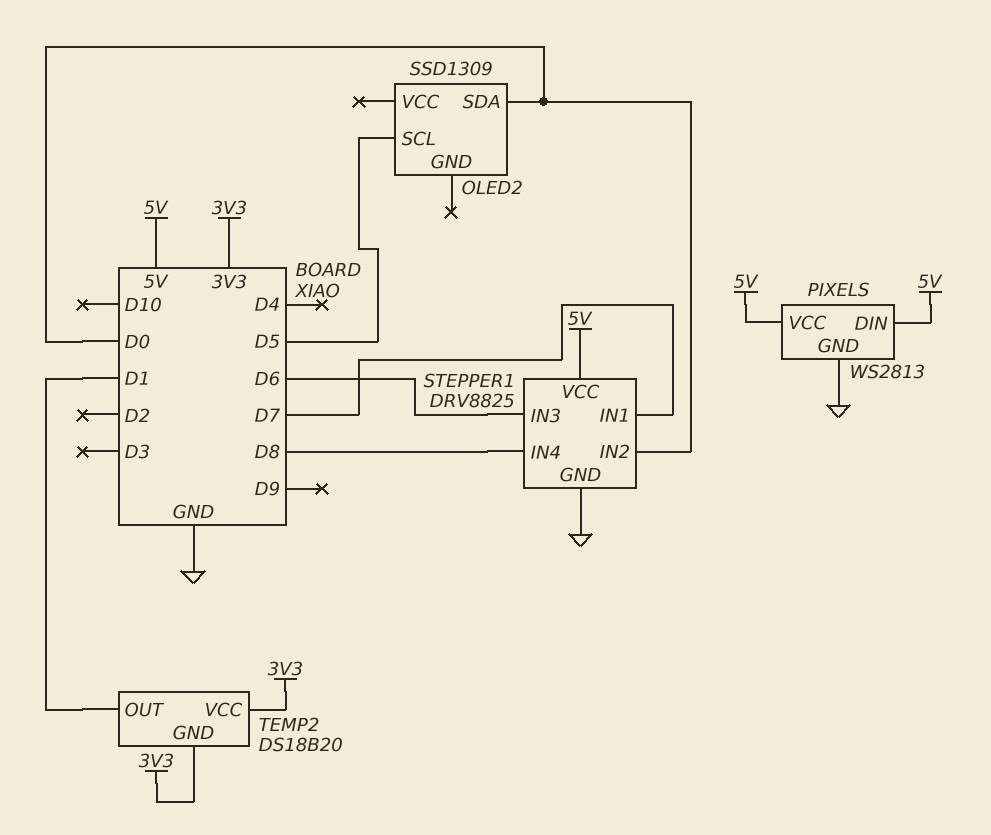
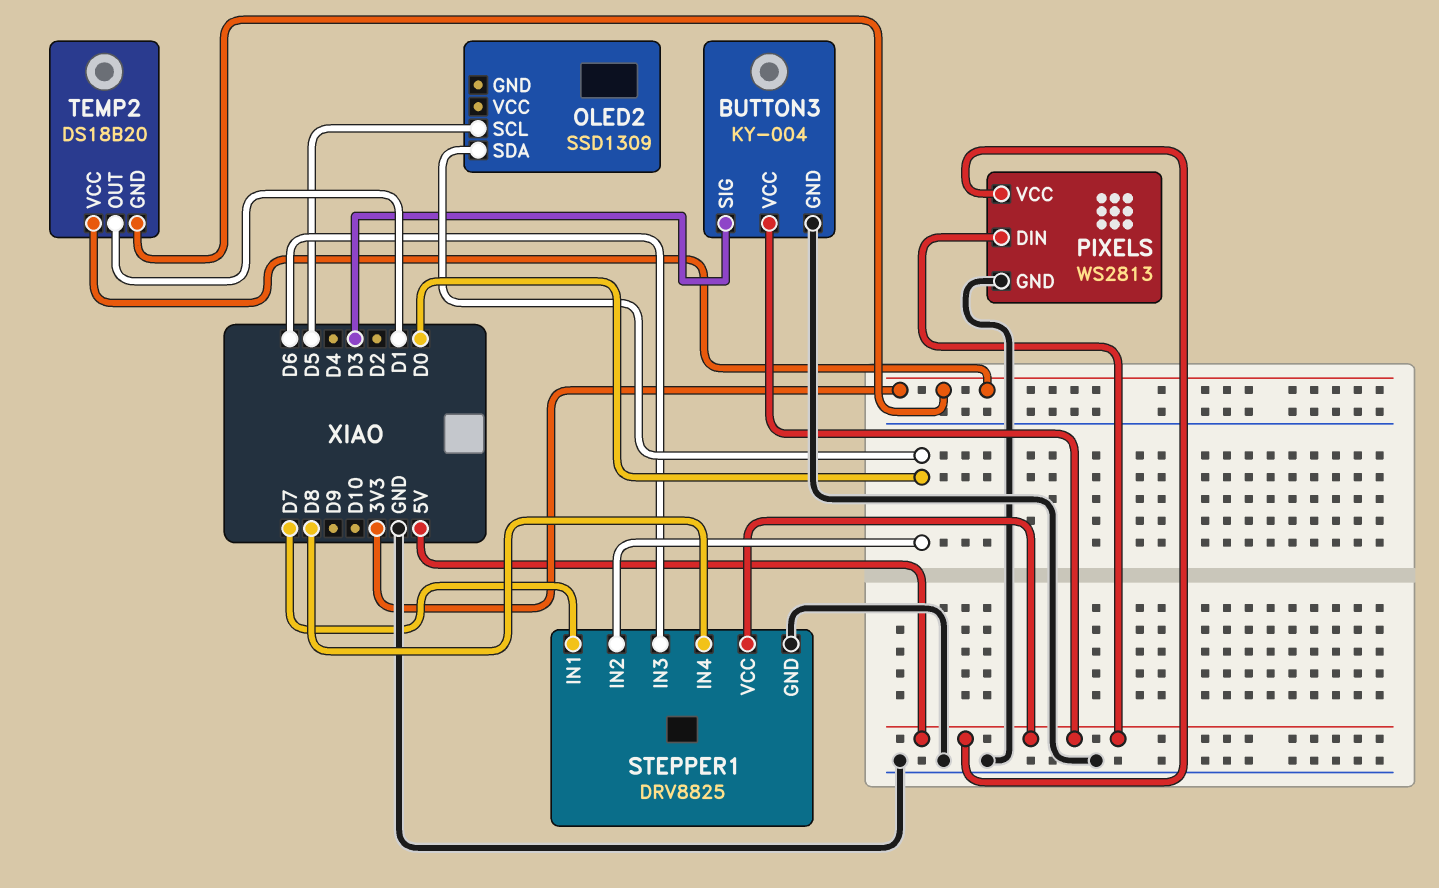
BUTTON3: none -> KY-004
BUTTON3 pin GND: none -> GND
BUTTON3 pin SIG: none -> D3
BUTTON3 pin VCC: none -> 5V

